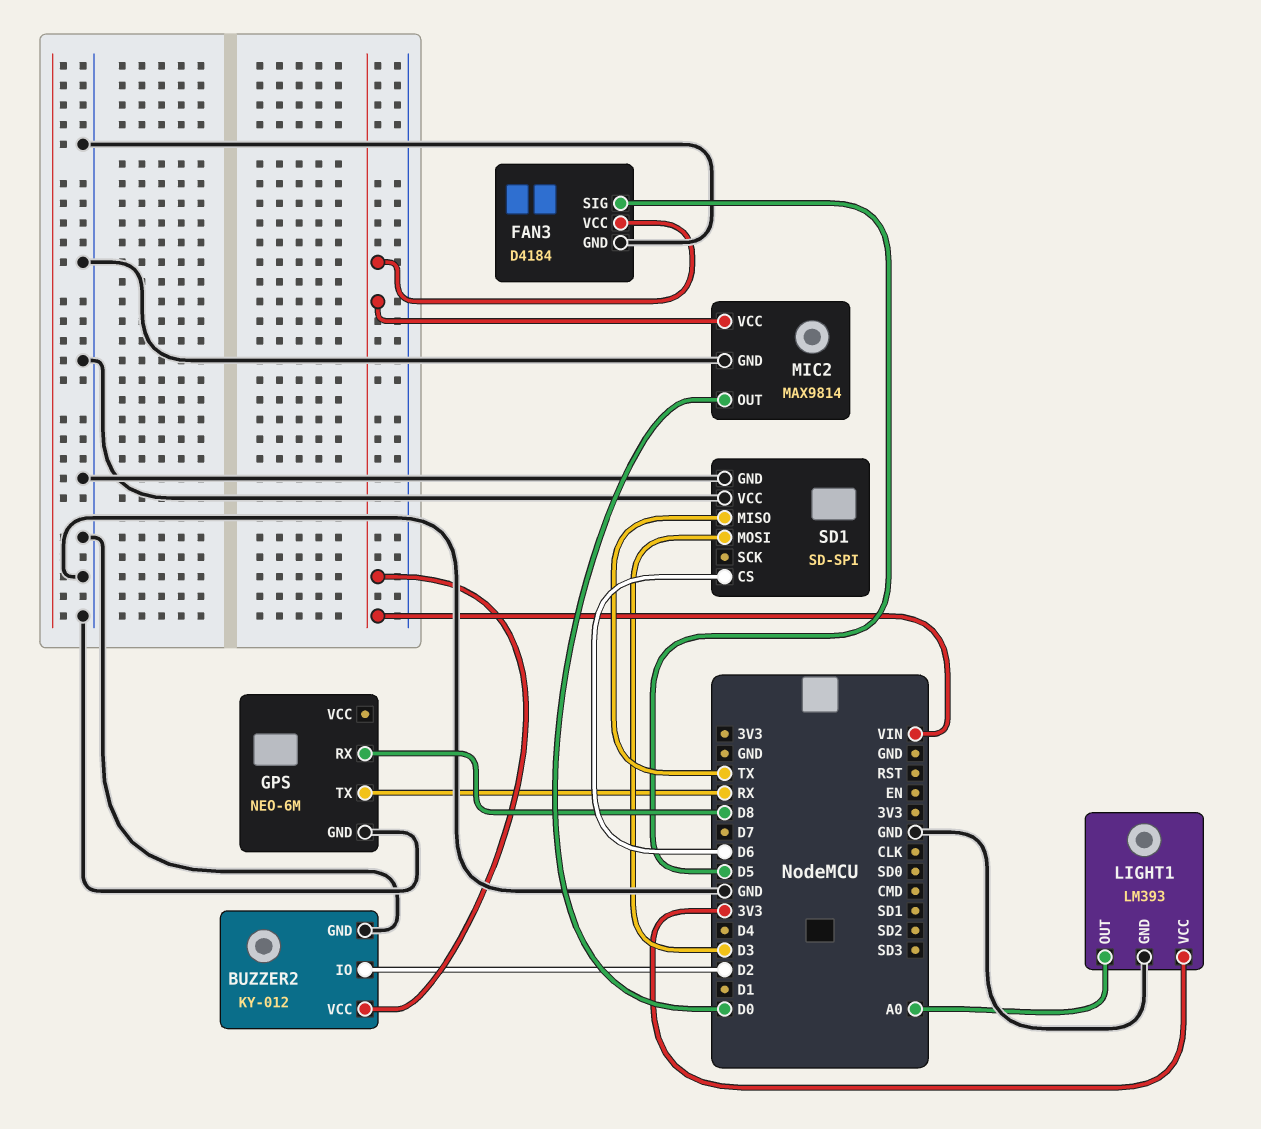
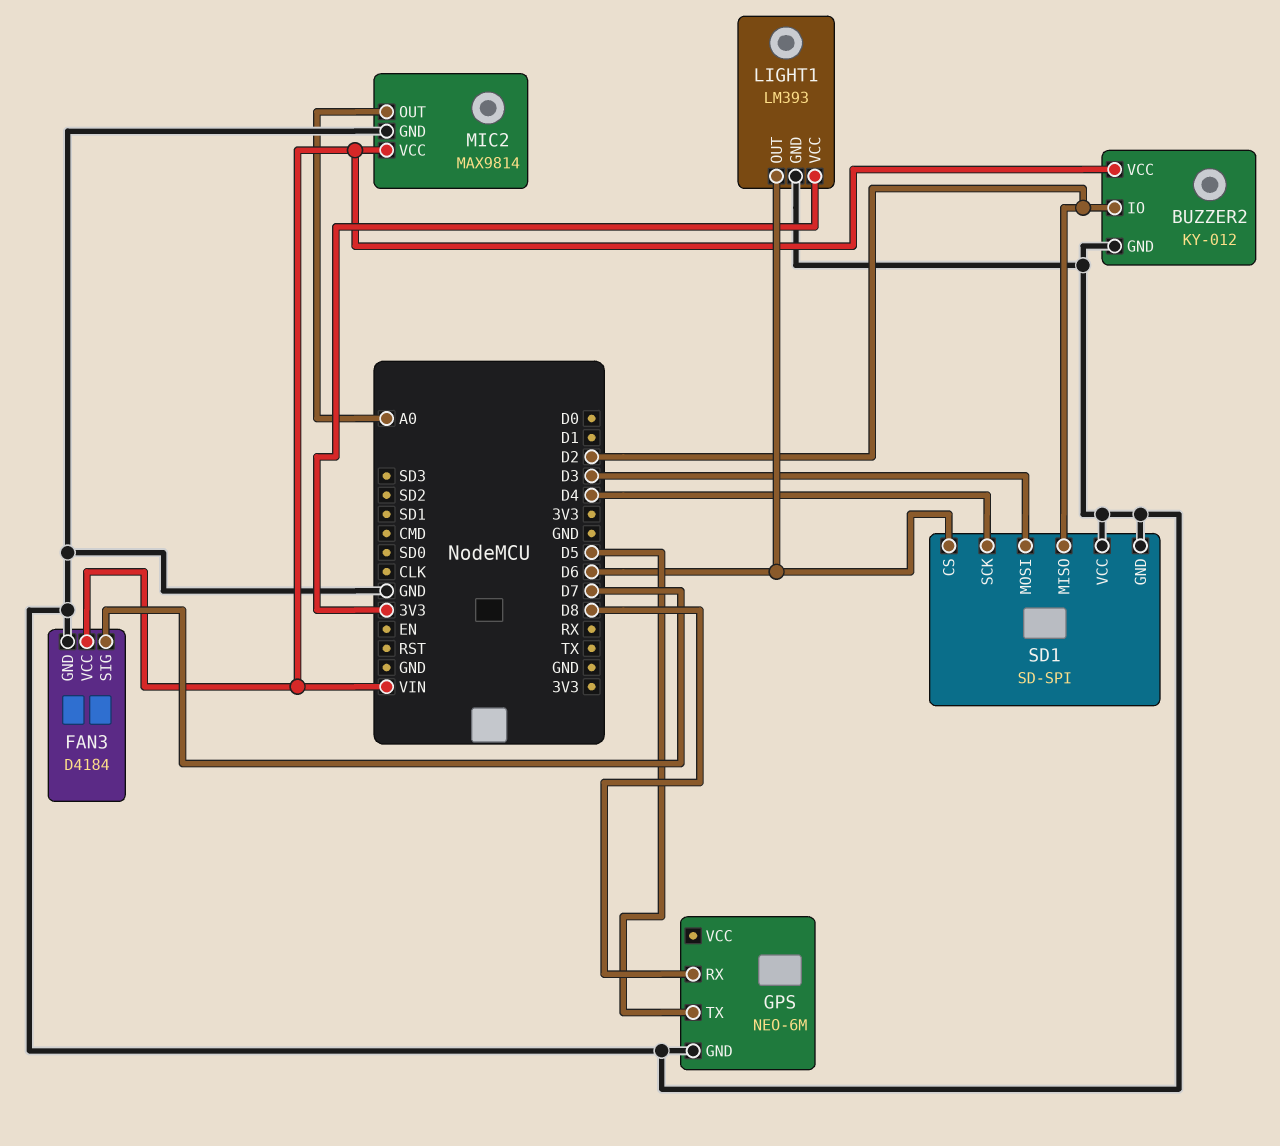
FAN3 pin SIG: D5 -> D7
GPS pin TX: RX -> D5
LIGHT1 pin OUT: A0 -> D6
MIC2 pin OUT: D0 -> A0
SD1 pin MISO: TX -> D2
SD1 pin SCK: none -> D4

